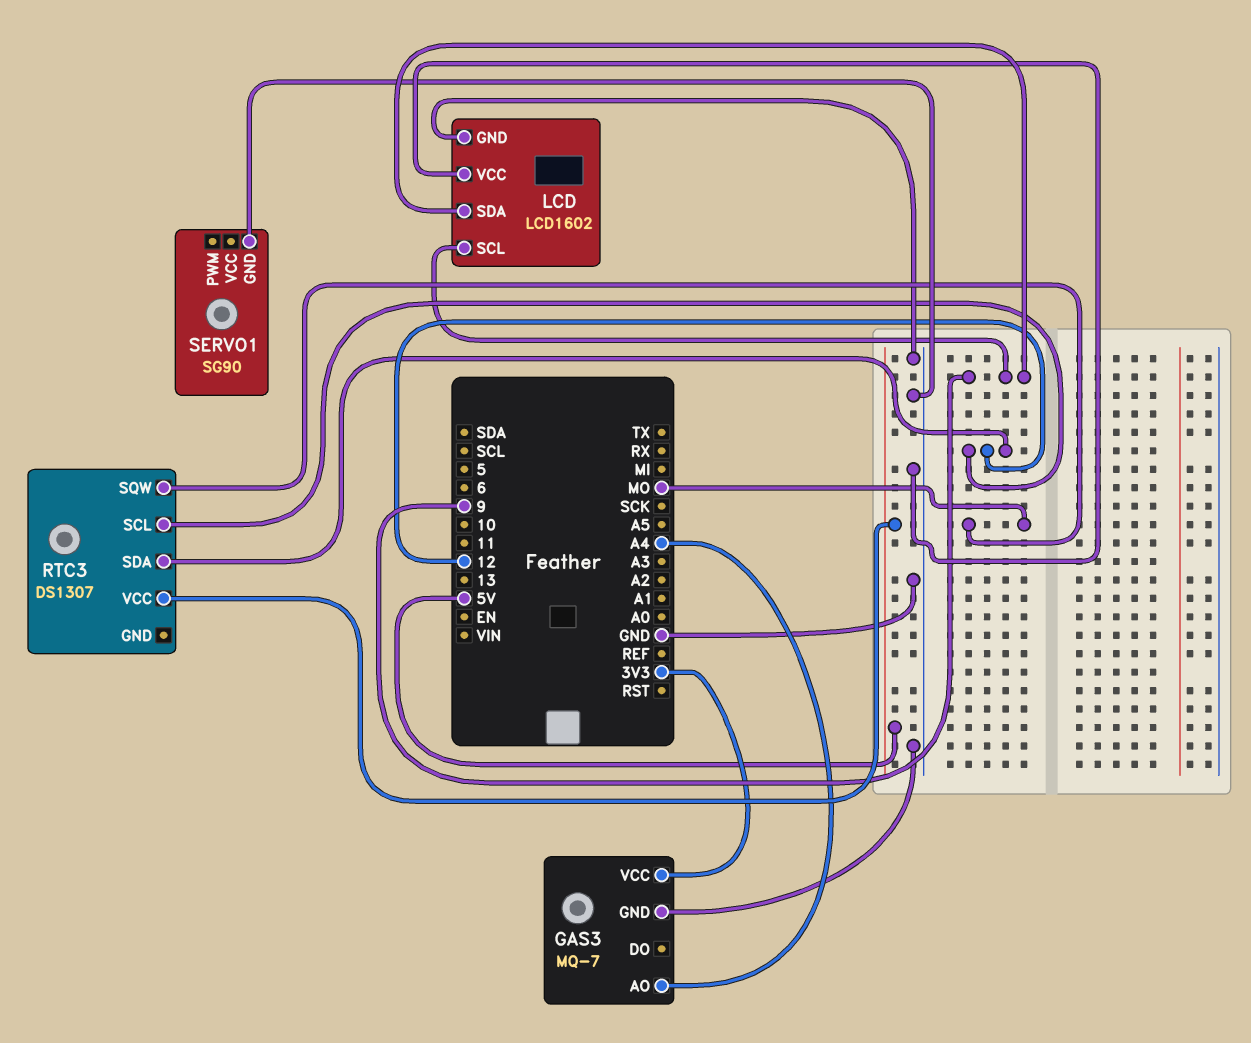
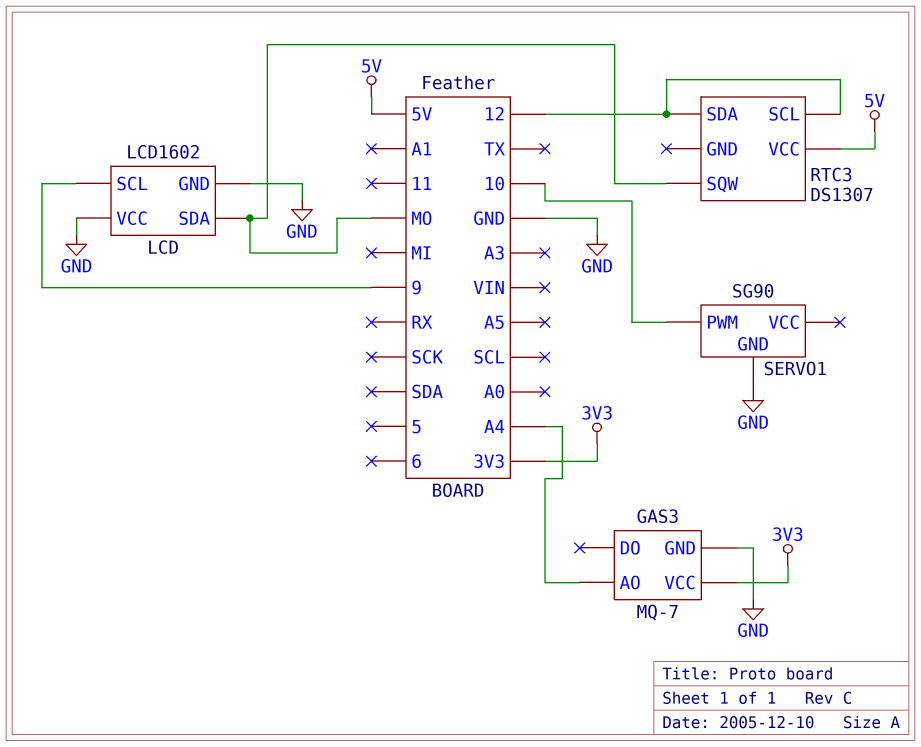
LCD pin SDA: 9 -> MO
SERVO1 pin PWM: none -> 10

